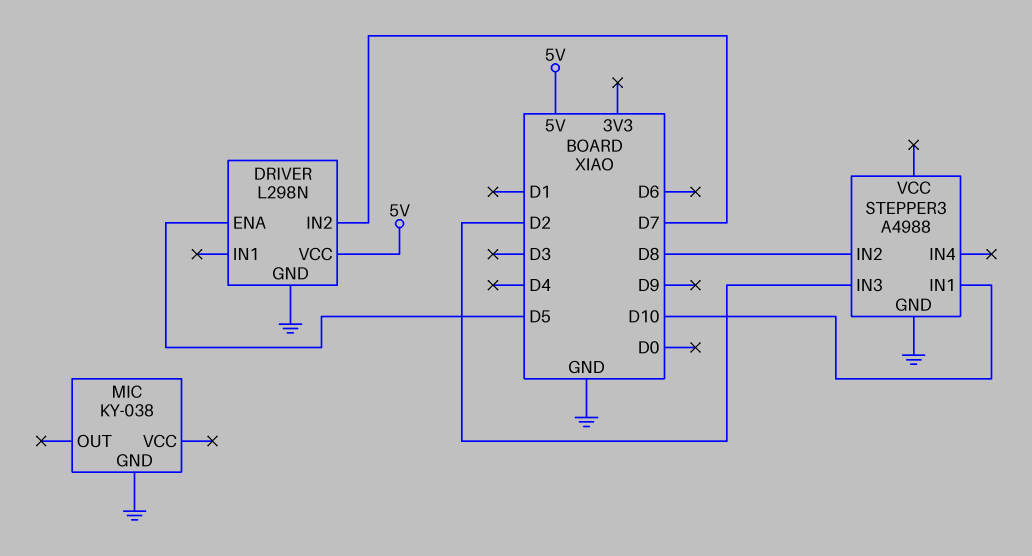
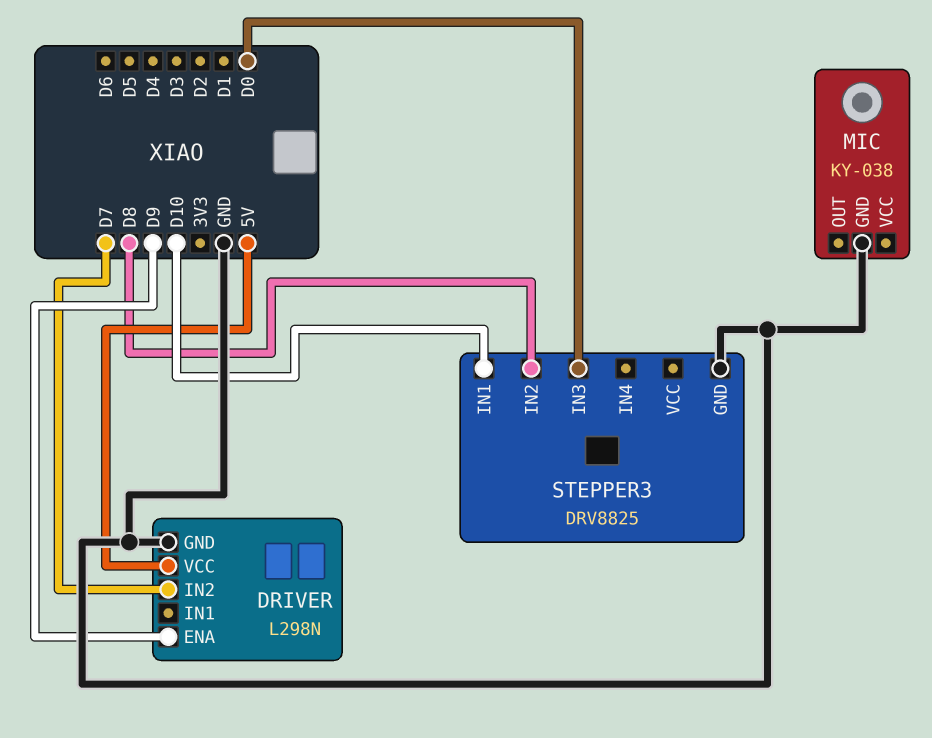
DRIVER pin ENA: D5 -> D9
STEPPER3: A4988 -> DRV8825
STEPPER3 pin IN3: D2 -> D0

